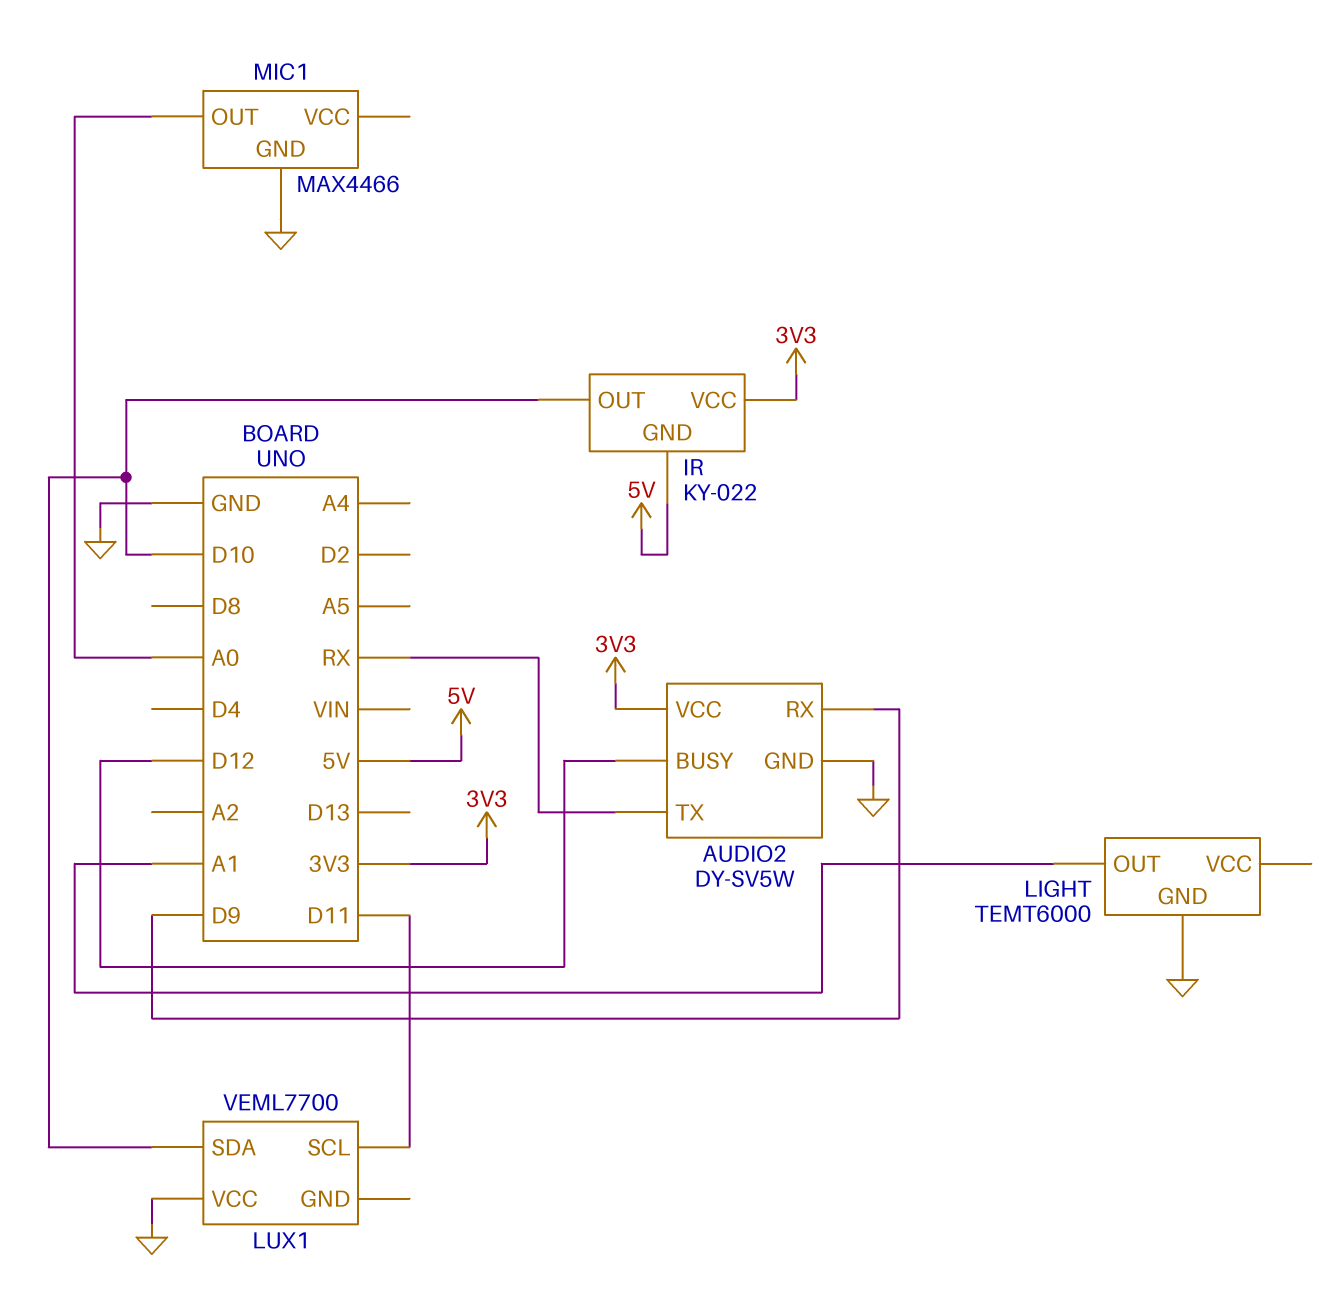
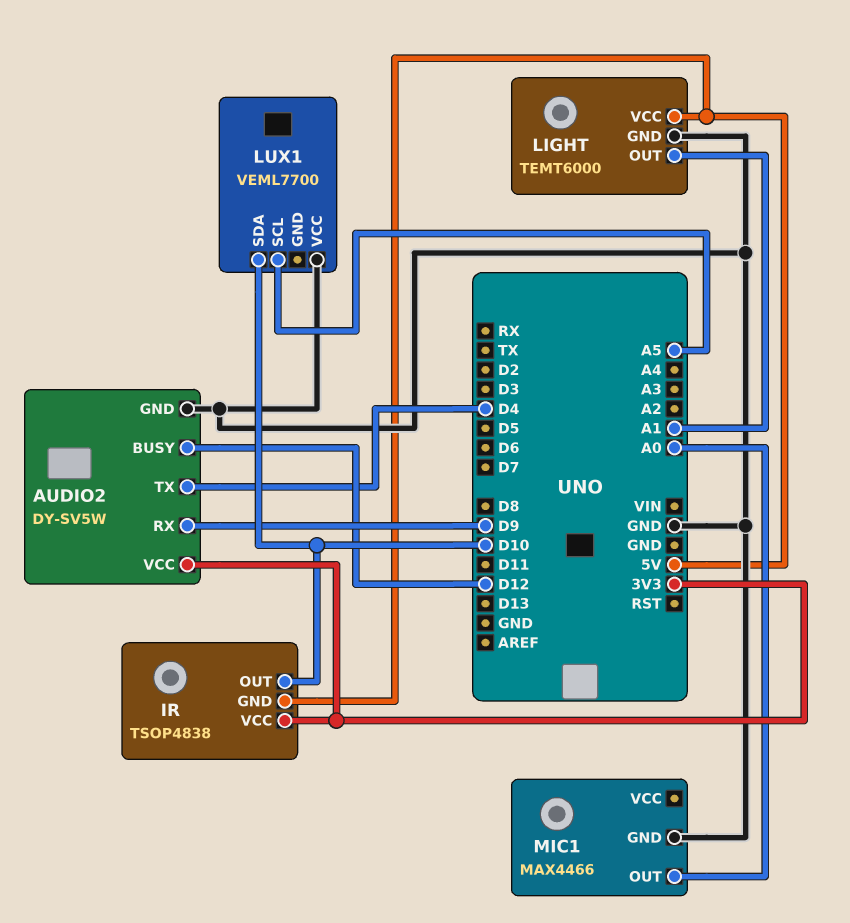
AUDIO2 pin TX: RX -> D4
IR: KY-022 -> TSOP4838
LIGHT pin VCC: none -> 5V
LUX1 pin SCL: D11 -> A5

